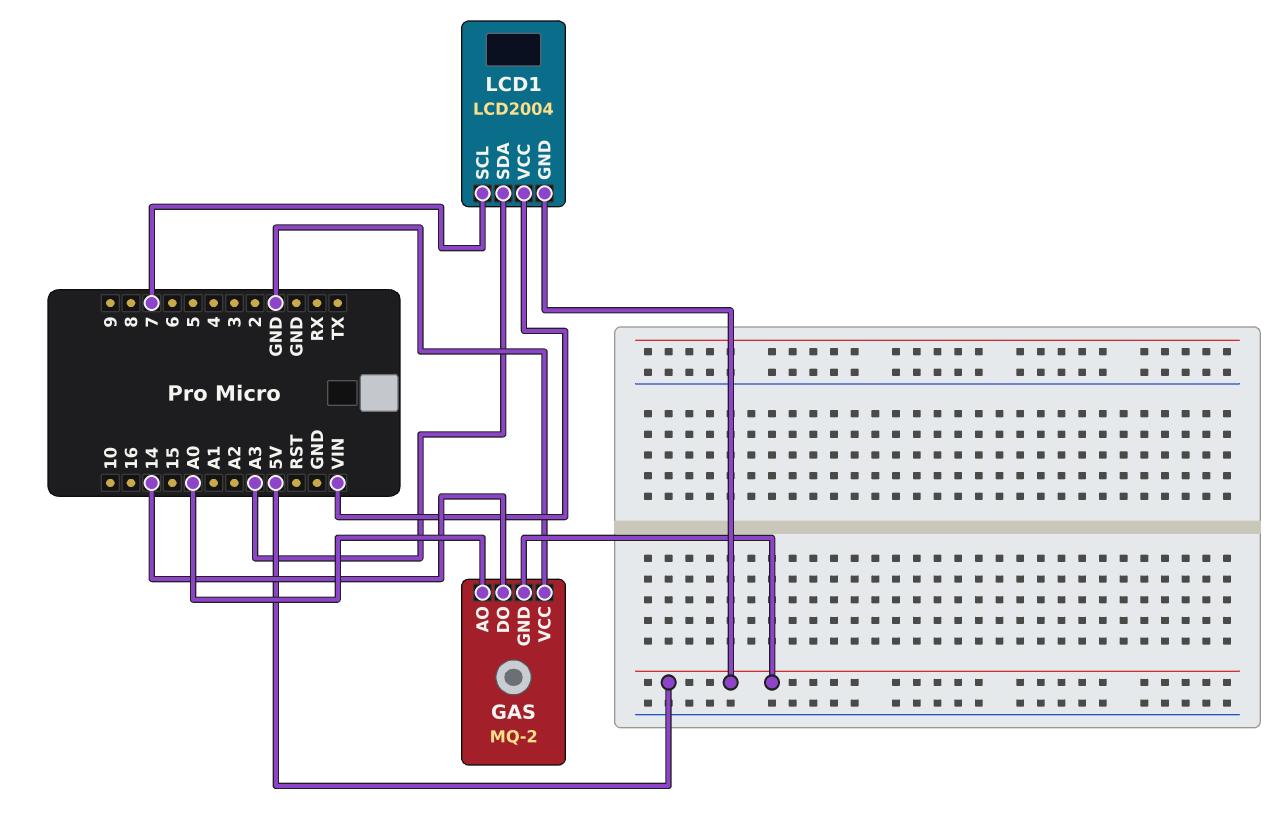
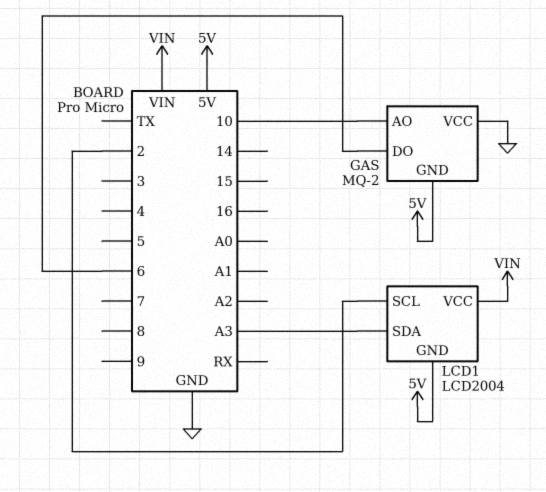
GAS pin AO: A0 -> 10
GAS pin DO: 14 -> 6
LCD1 pin SCL: 7 -> 2

